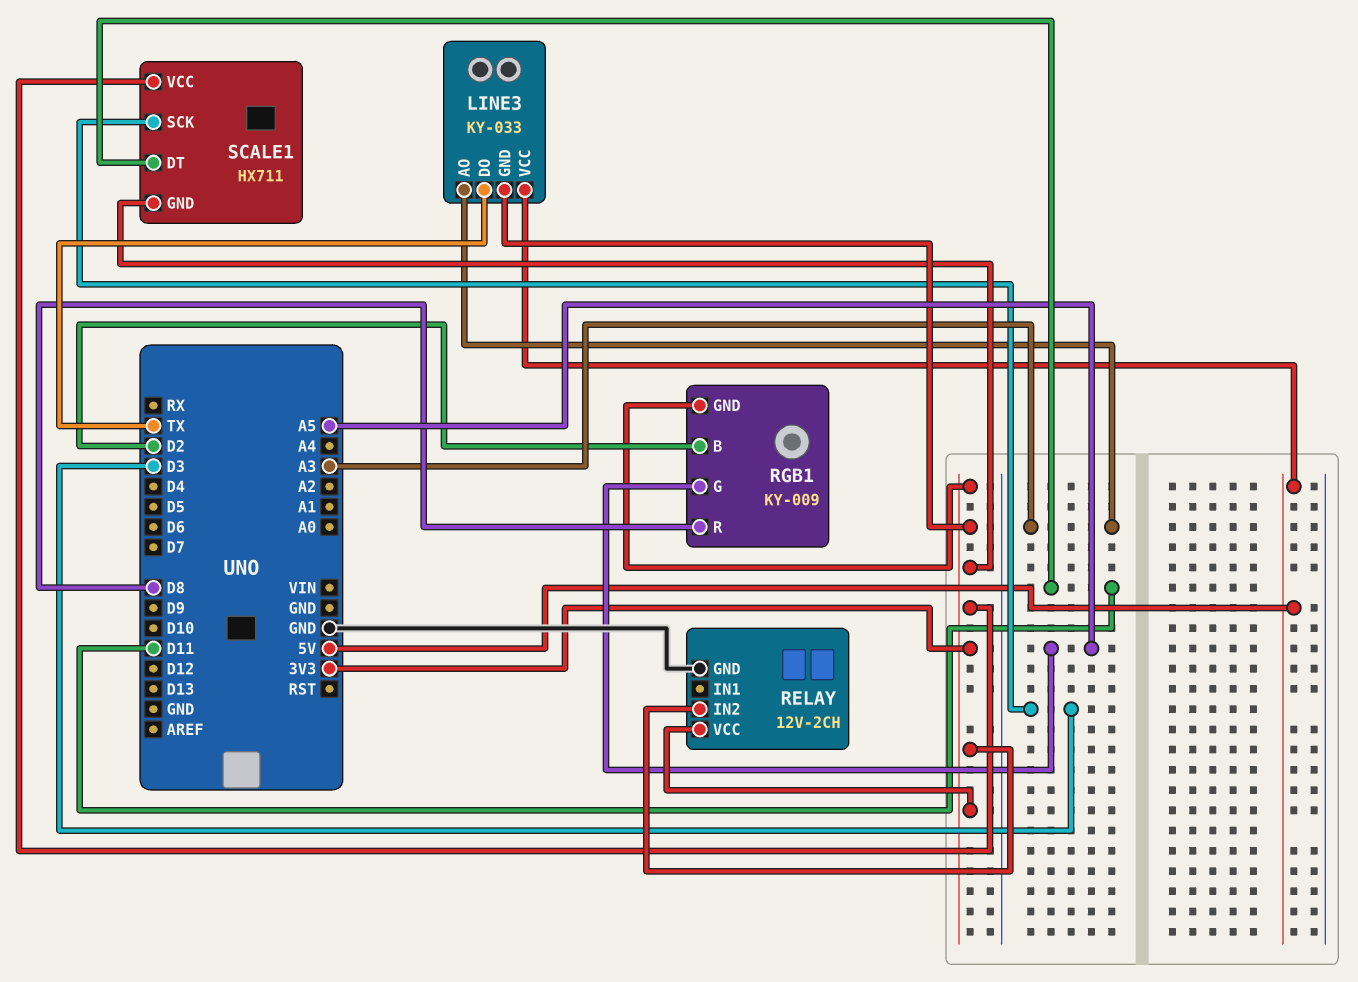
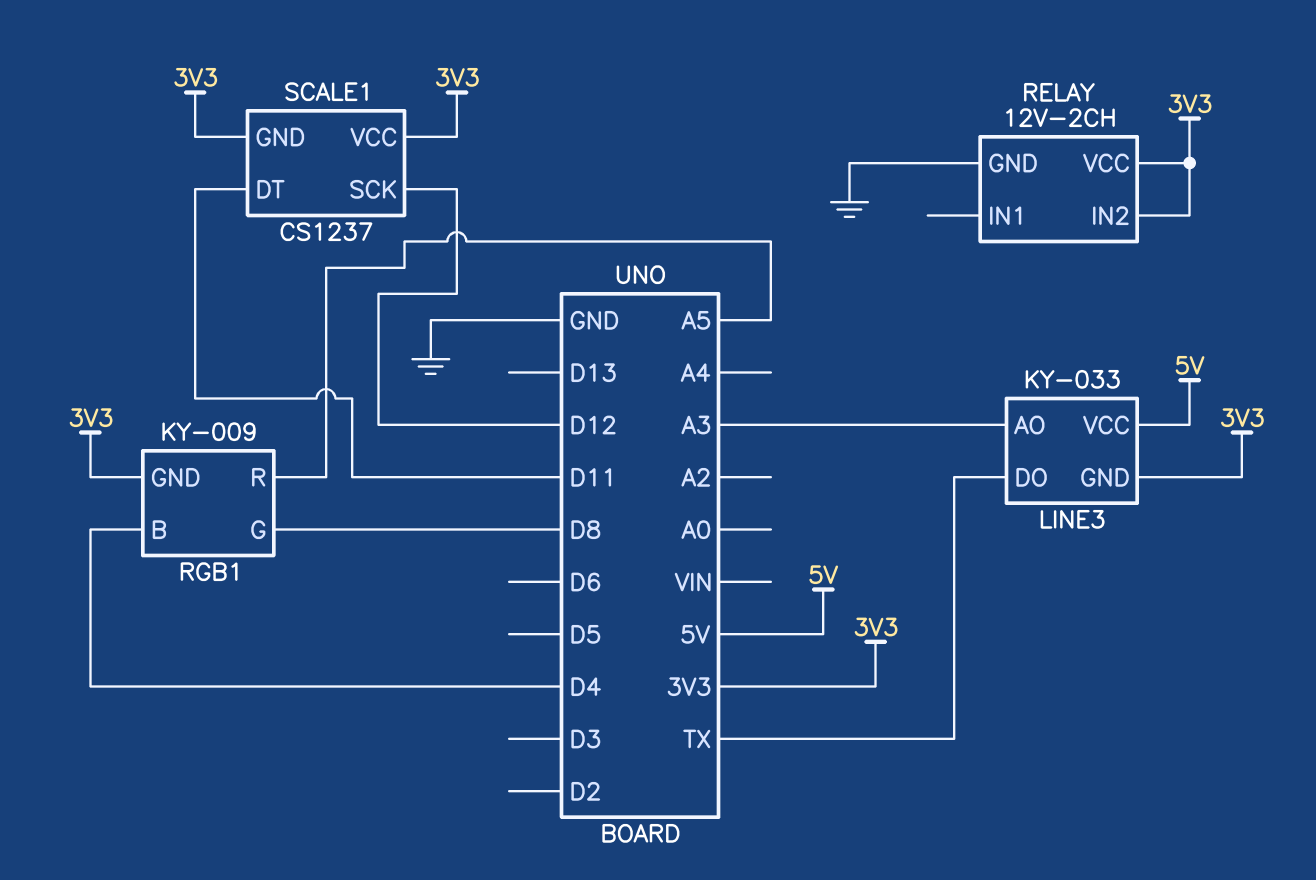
RGB1 pin B: D2 -> D4
RGB1 pin G: A5 -> D8
RGB1 pin R: D8 -> A5
SCALE1: HX711 -> CS1237
SCALE1 pin SCK: D3 -> D12

